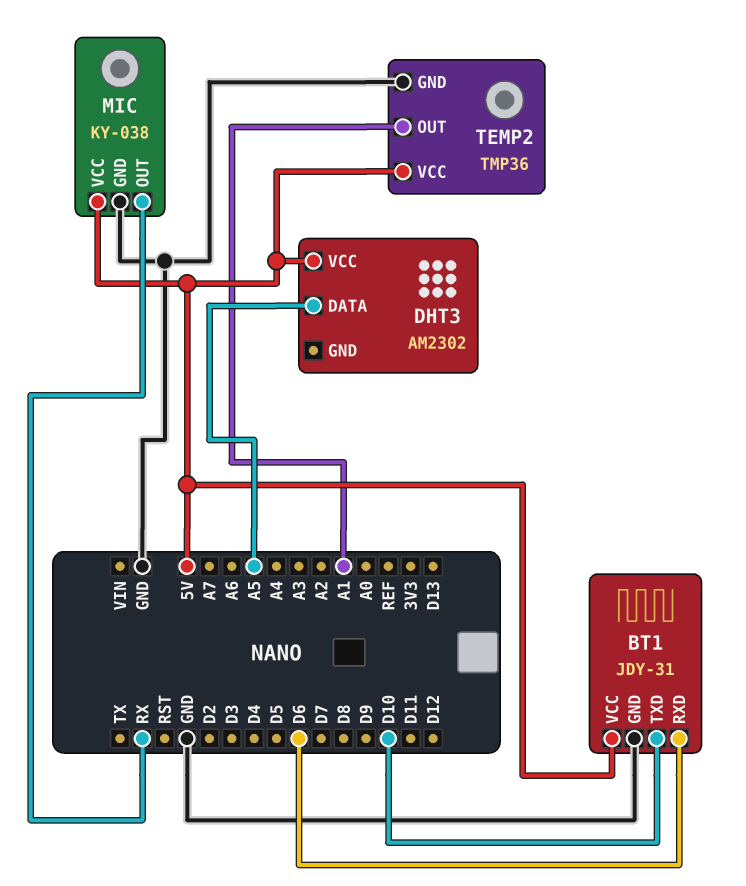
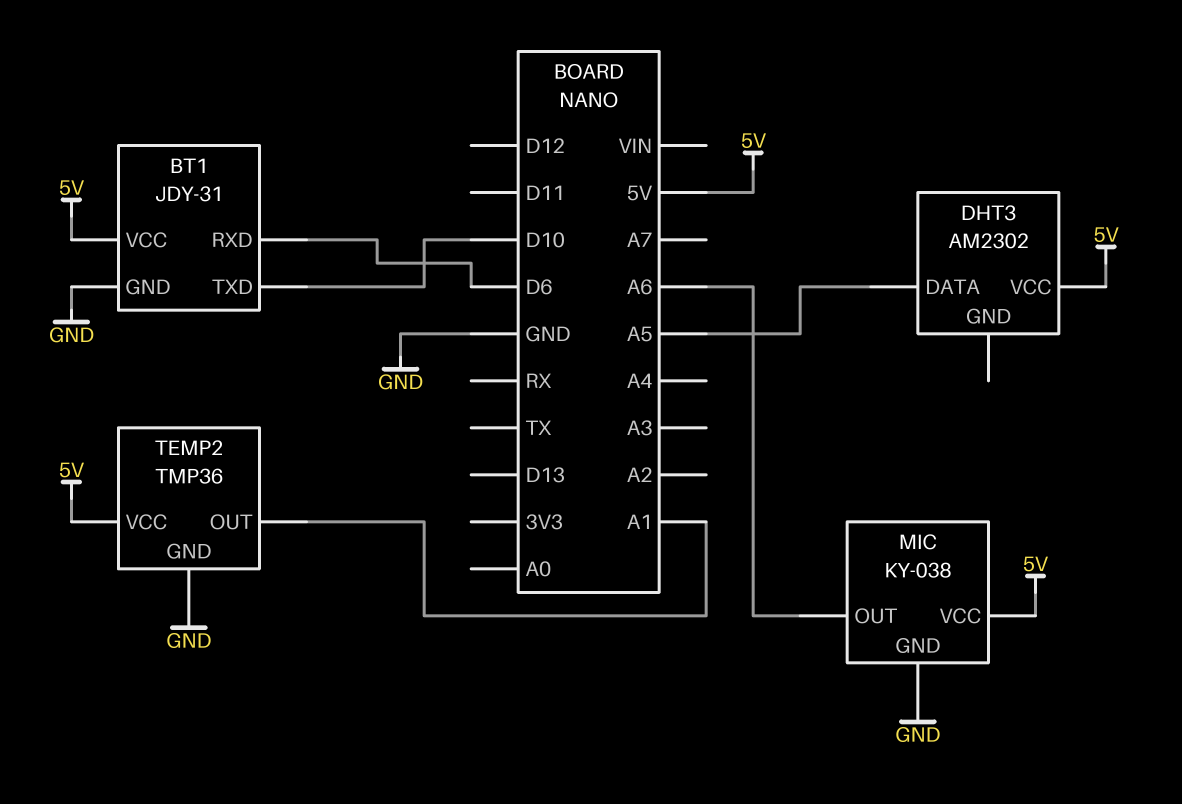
MIC pin OUT: RX -> A6

